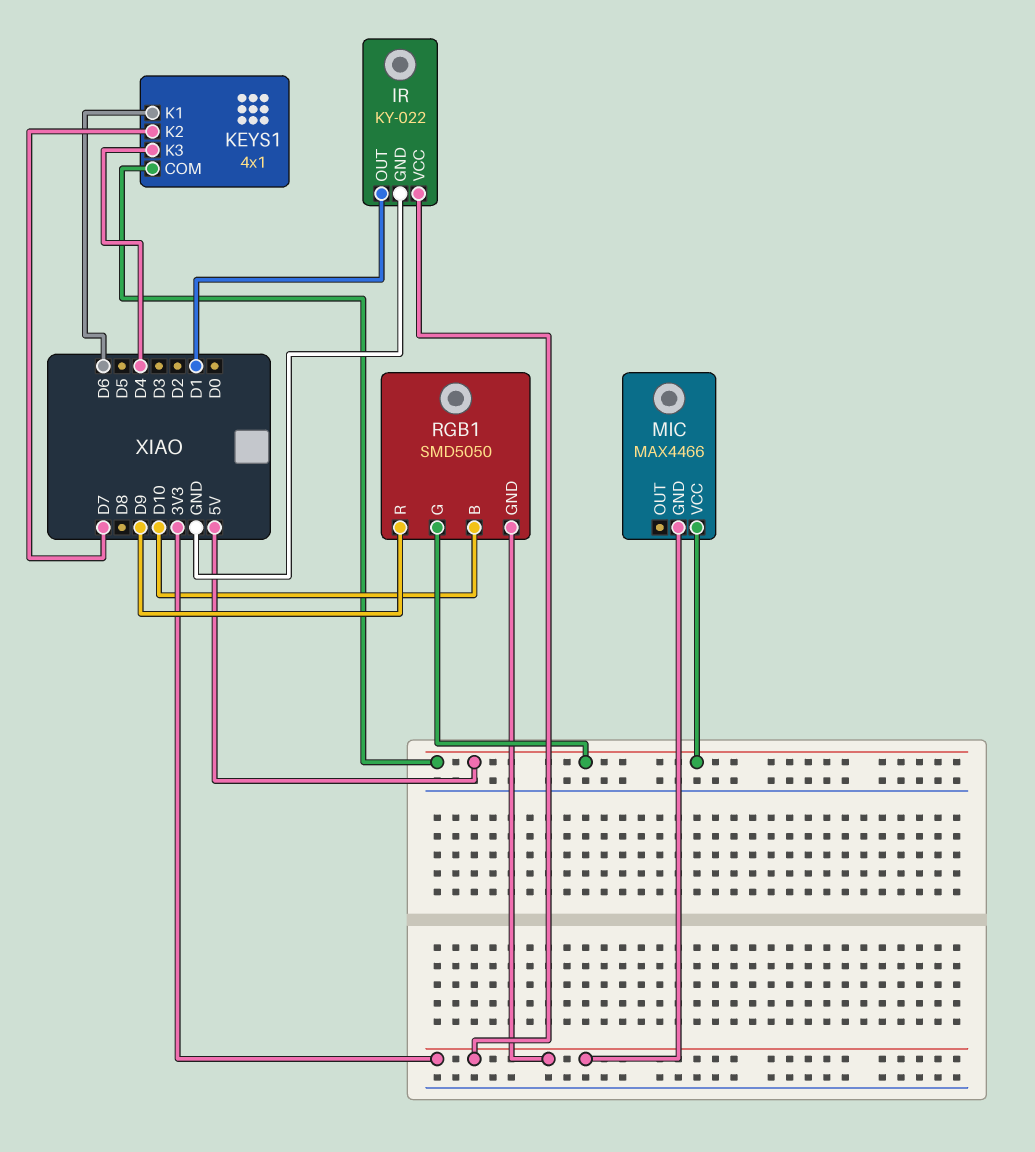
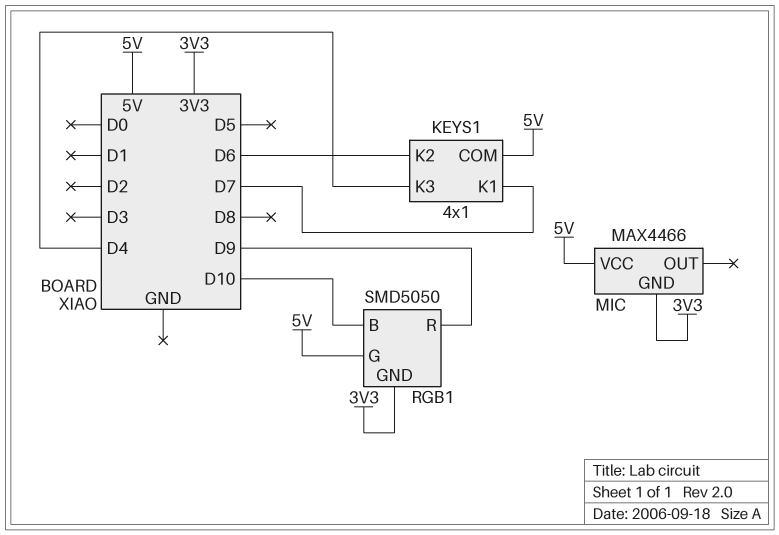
IR: KY-022 -> none
IR pin GND: GND -> none
IR pin OUT: D1 -> none
IR pin VCC: 3V3 -> none
KEYS1 pin K1: D6 -> D7
KEYS1 pin K2: D7 -> D6

